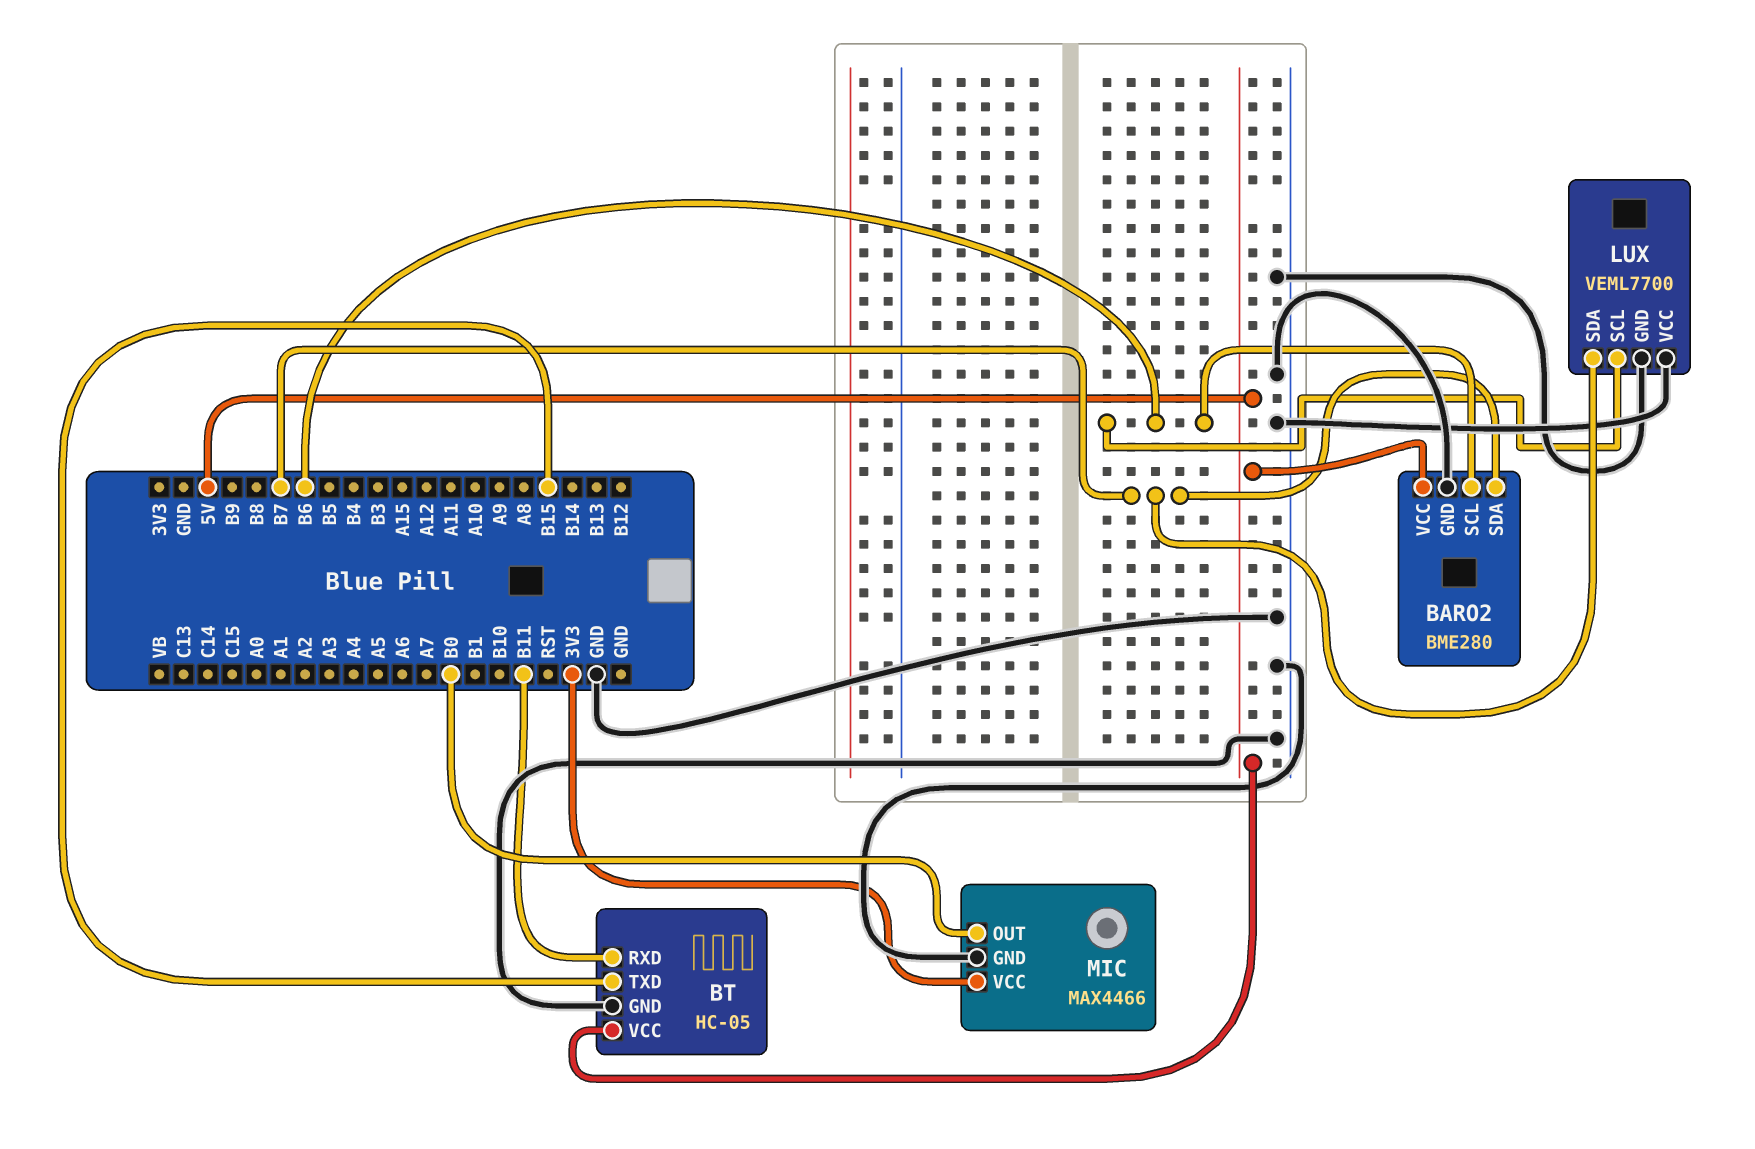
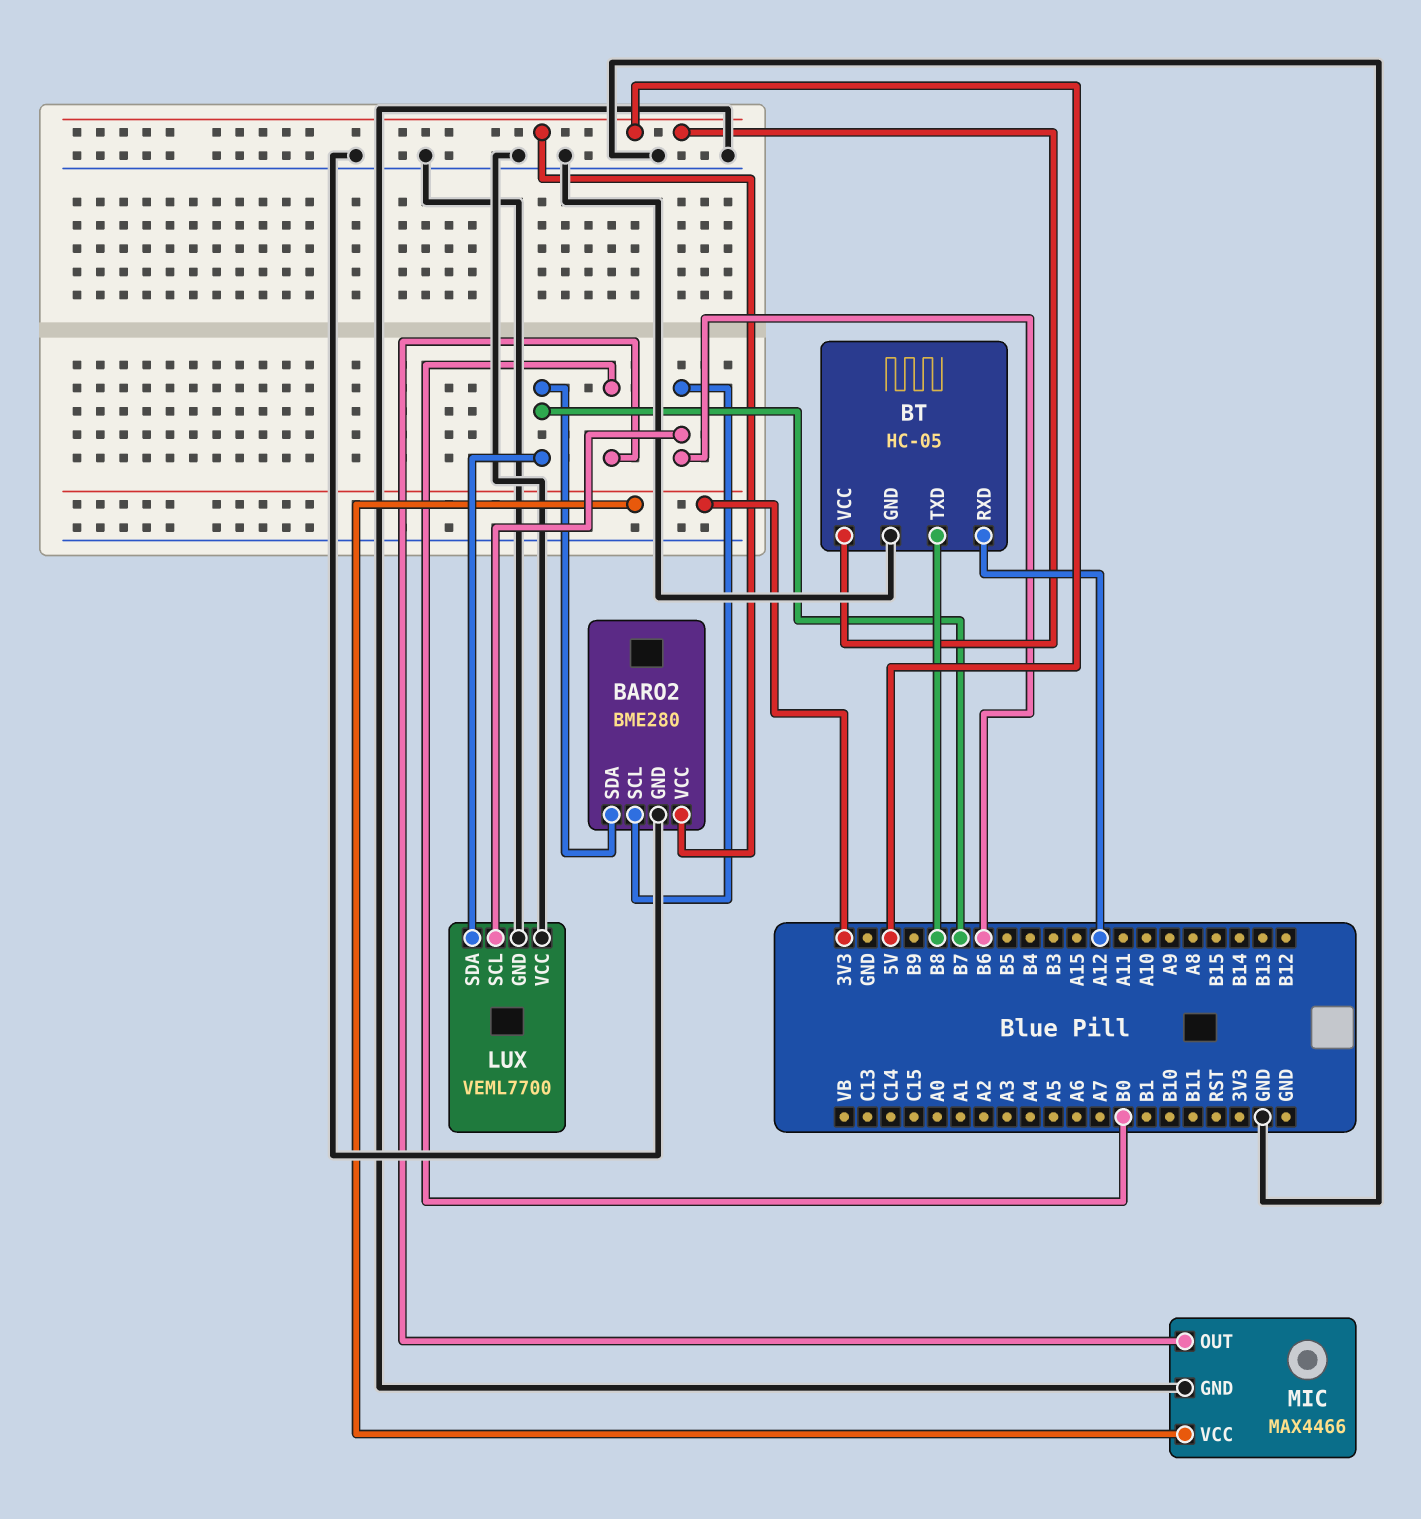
BT pin RXD: B11 -> A12
BT pin TXD: B15 -> B8

